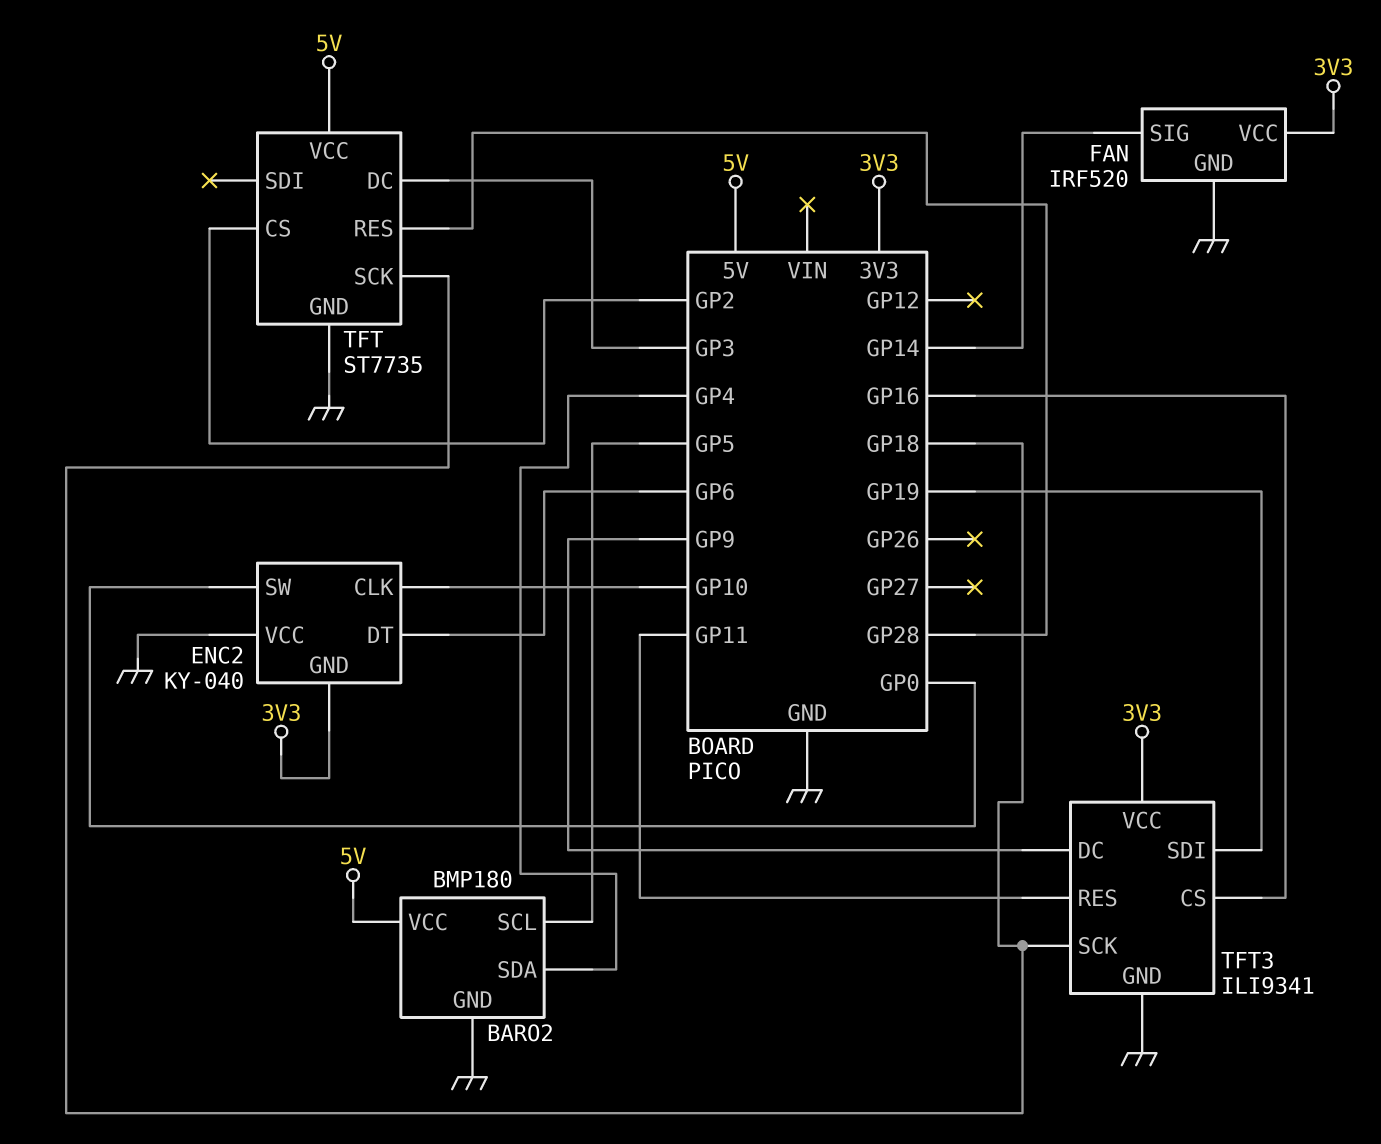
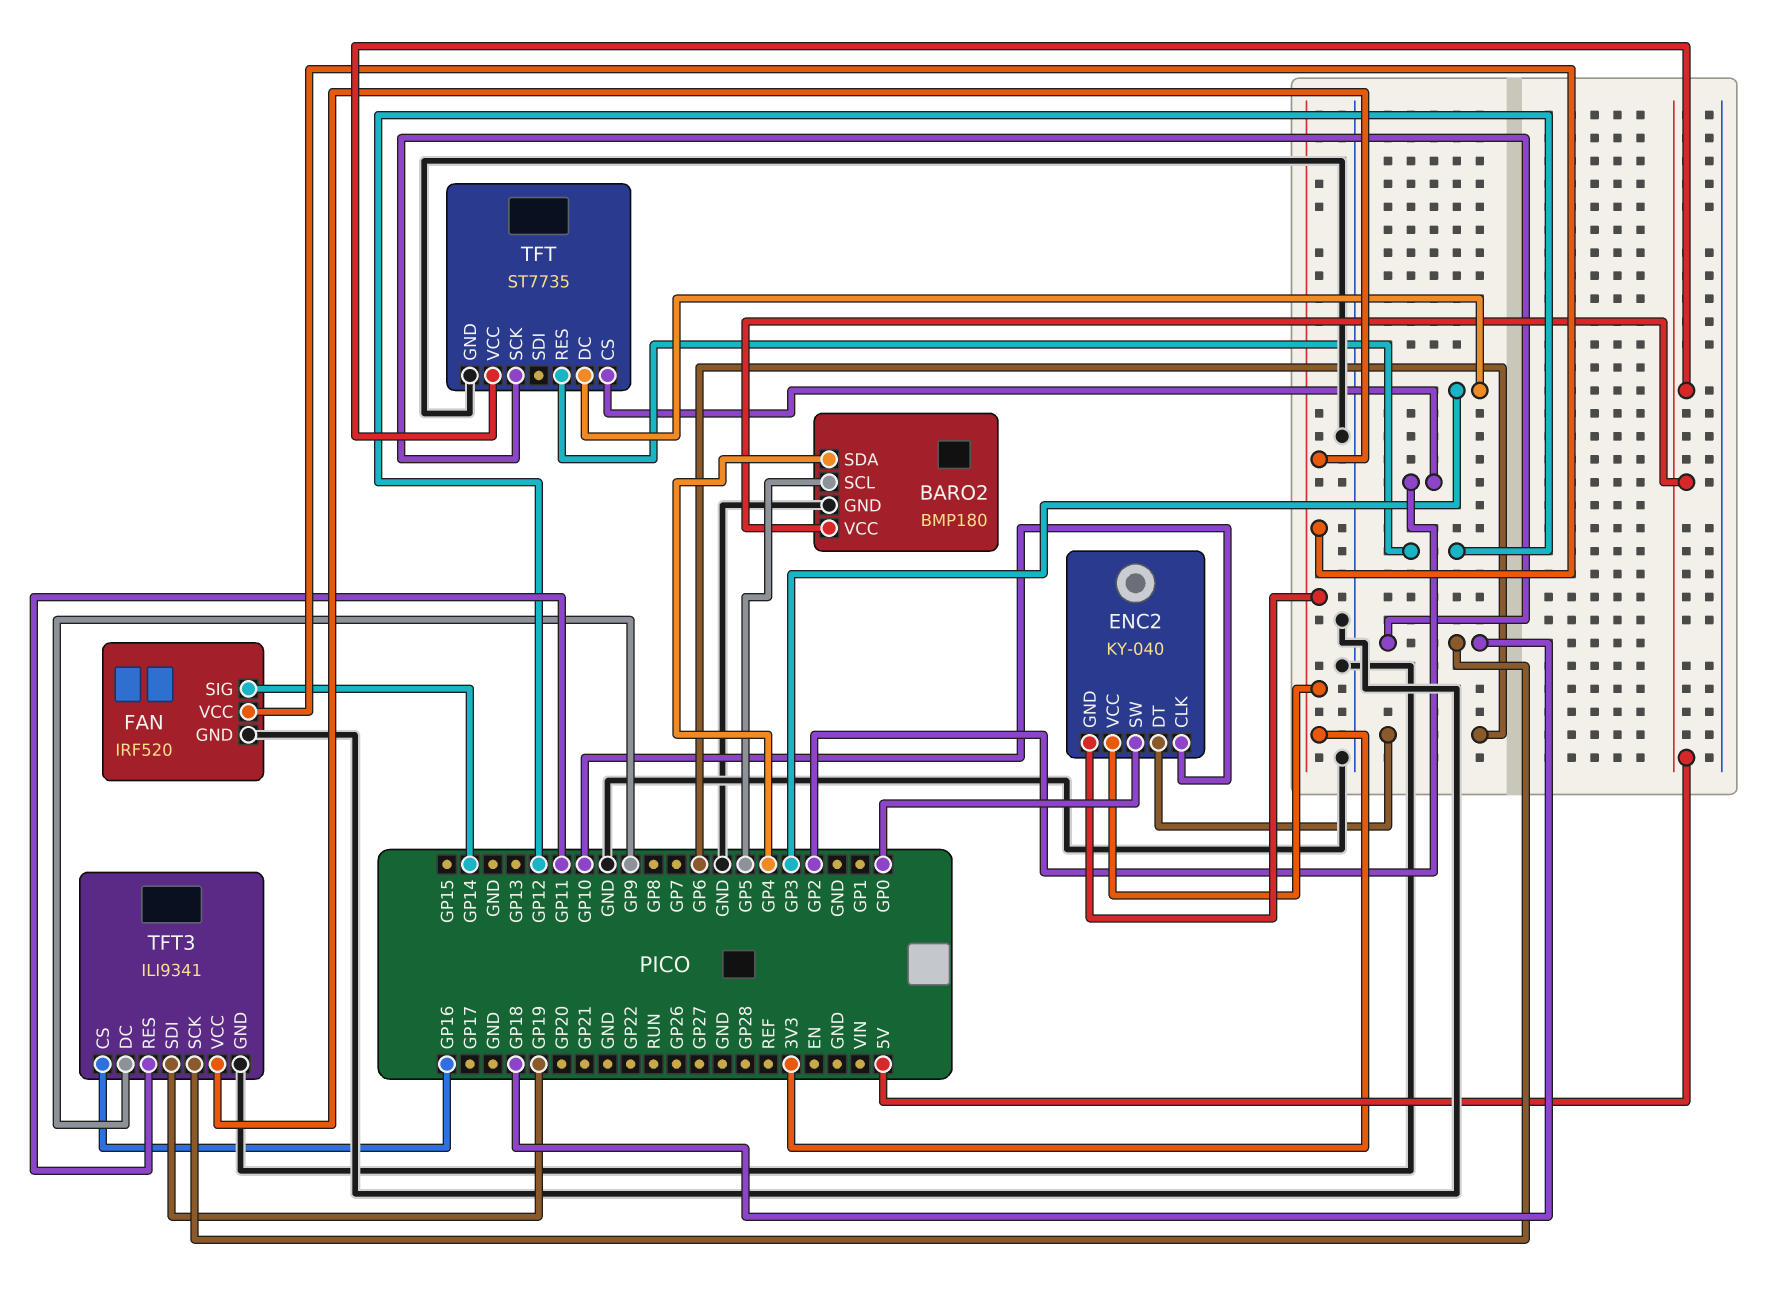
ENC2 pin VCC: GND -> 3V3
TFT pin RES: GP28 -> GP12

